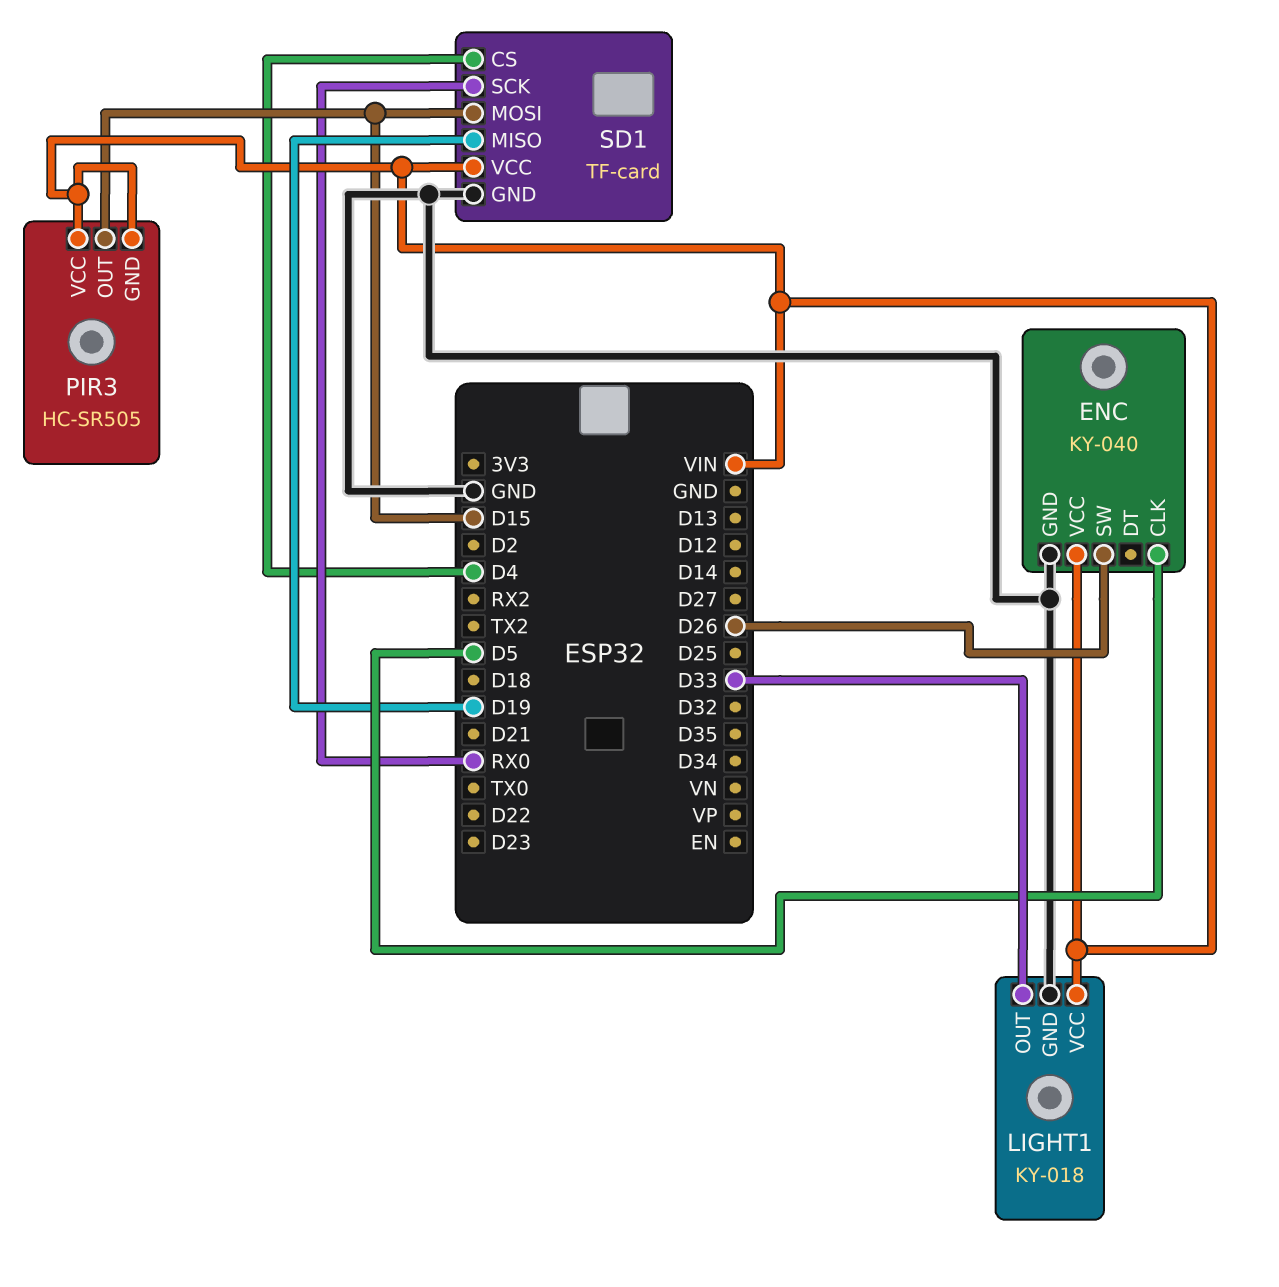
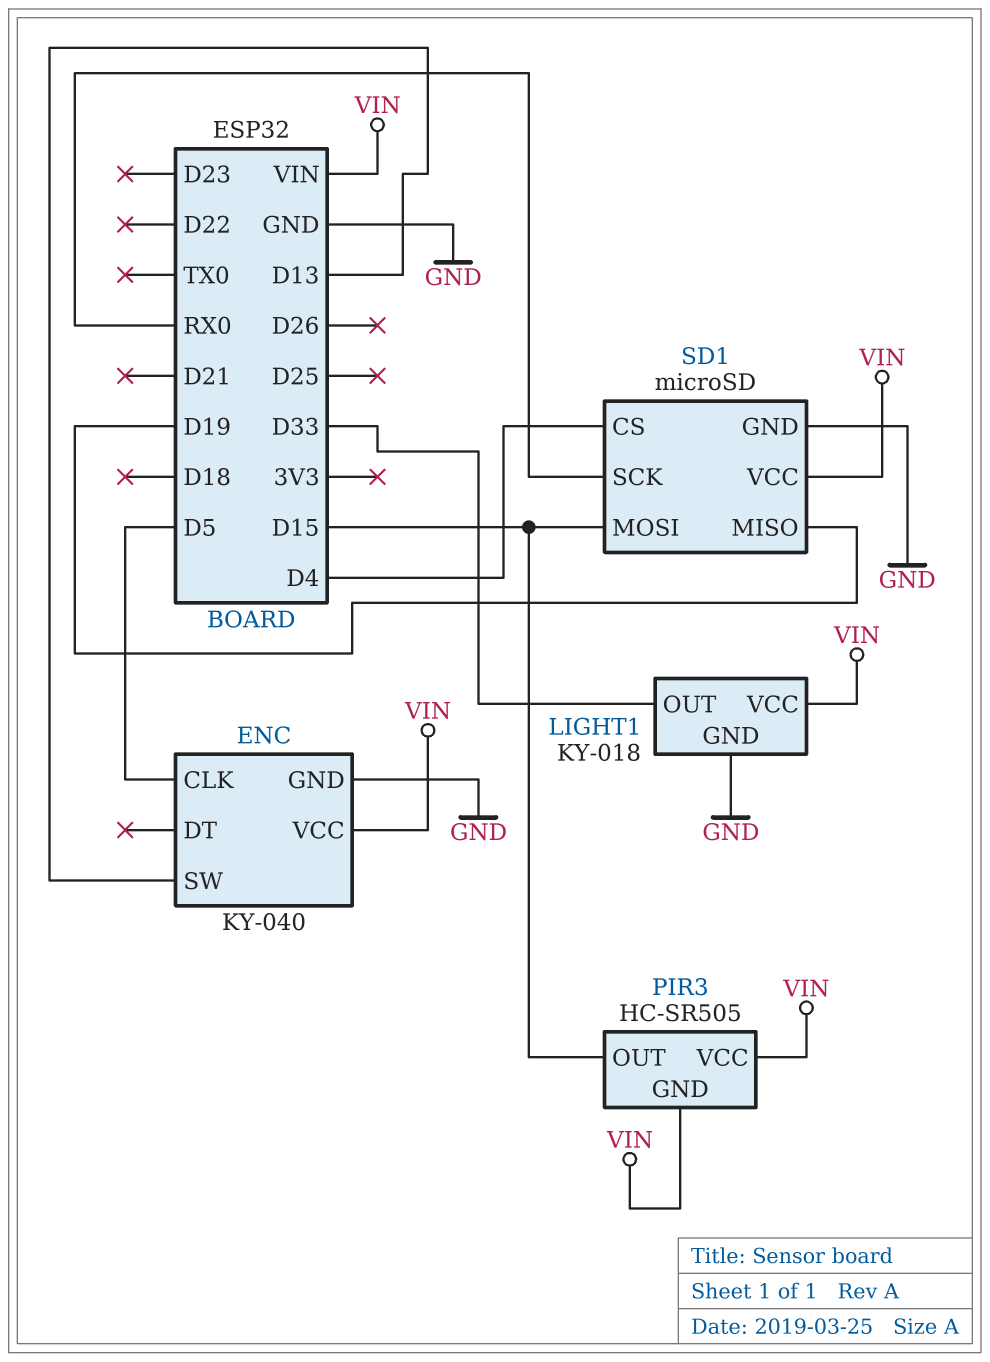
ENC pin SW: D26 -> D13
SD1: TF-card -> microSD

